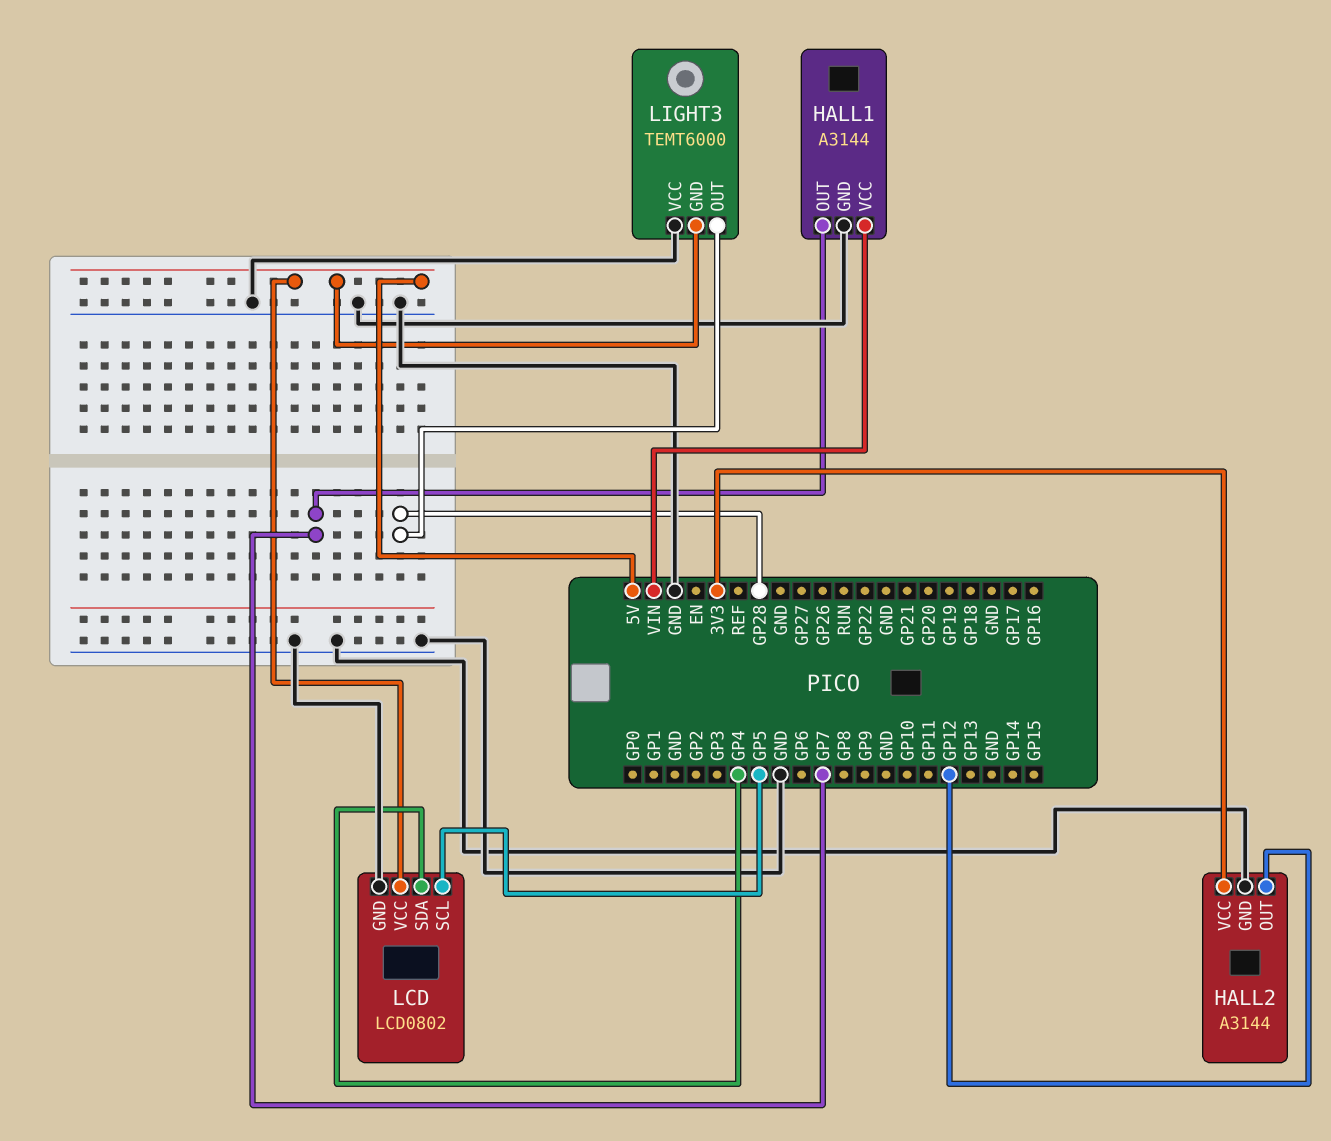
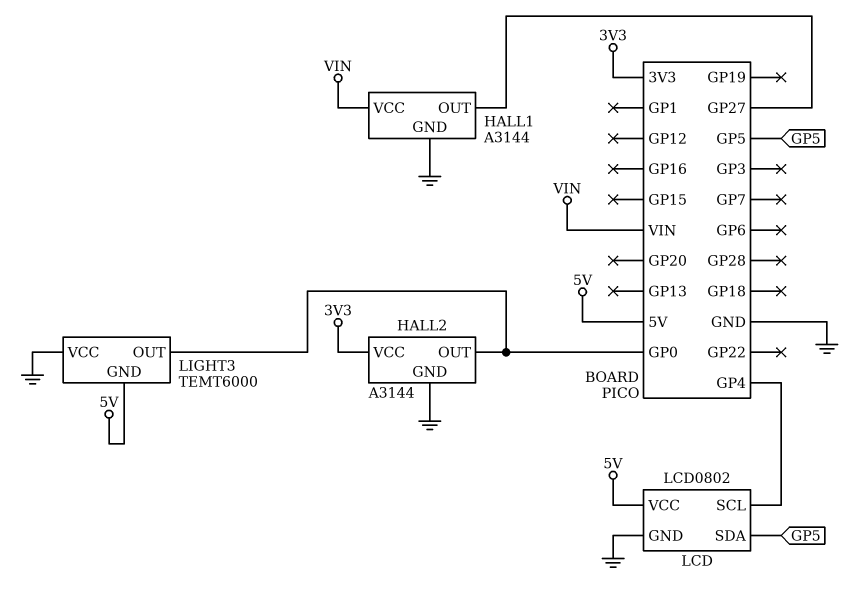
HALL1 pin OUT: GP7 -> GP27
HALL2 pin OUT: GP12 -> GP0
LCD pin SCL: GP5 -> GP4
LCD pin SDA: GP4 -> GP5
LIGHT3 pin OUT: GP28 -> GP0

